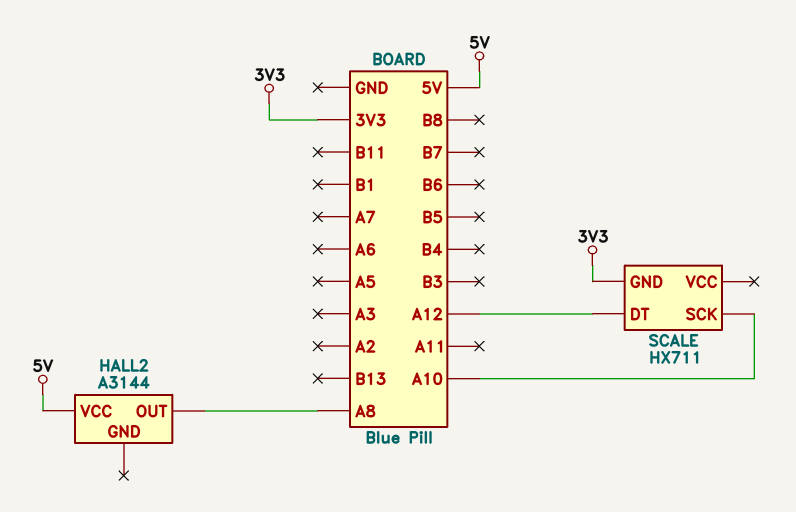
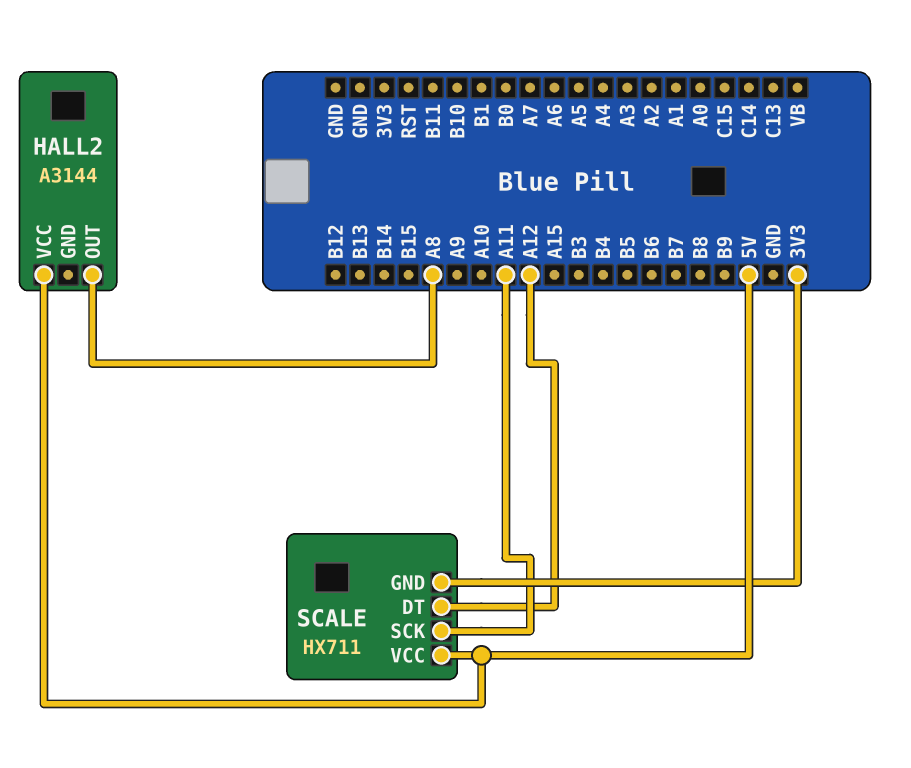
SCALE pin SCK: A10 -> A11
SCALE pin VCC: none -> 5V

